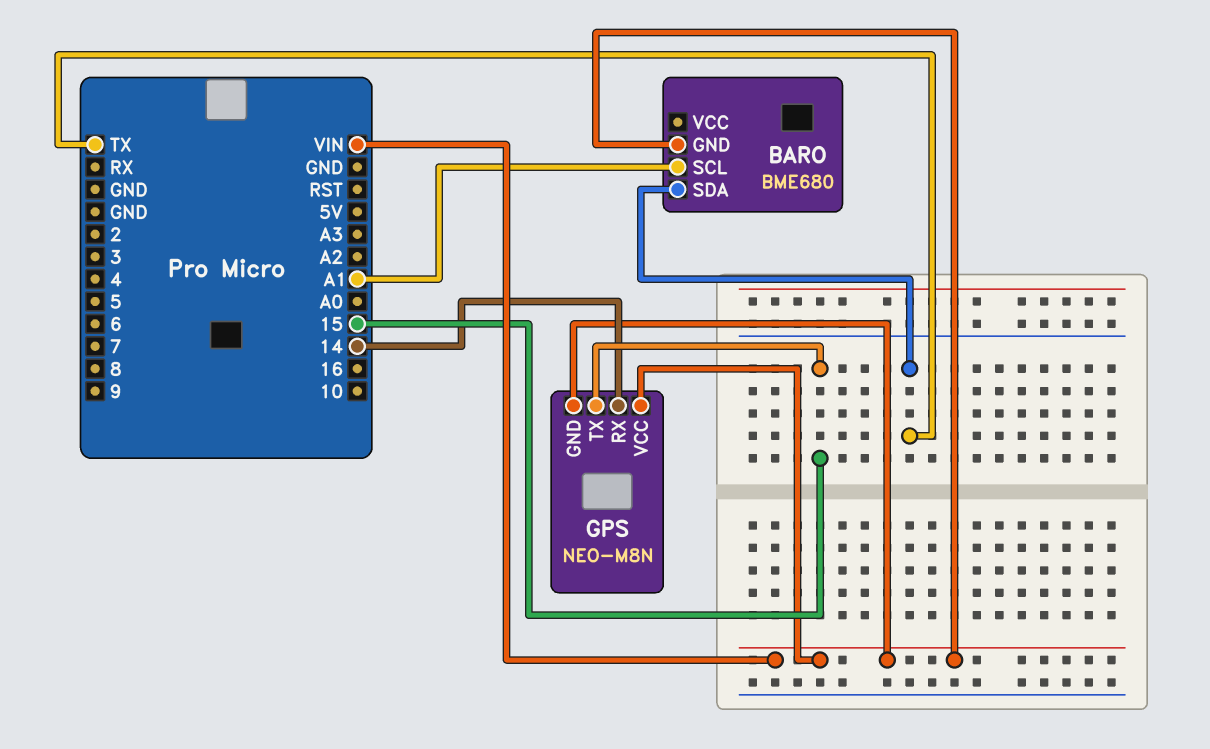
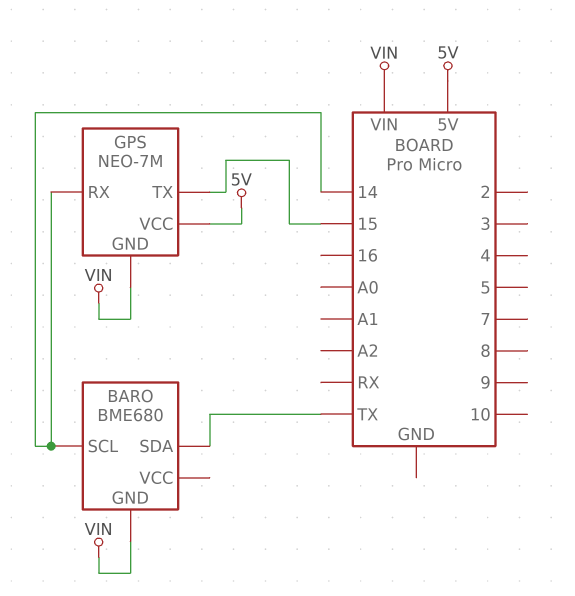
BARO pin SCL: A1 -> 14
GPS: NEO-M8N -> NEO-7M
GPS pin VCC: VIN -> 5V

